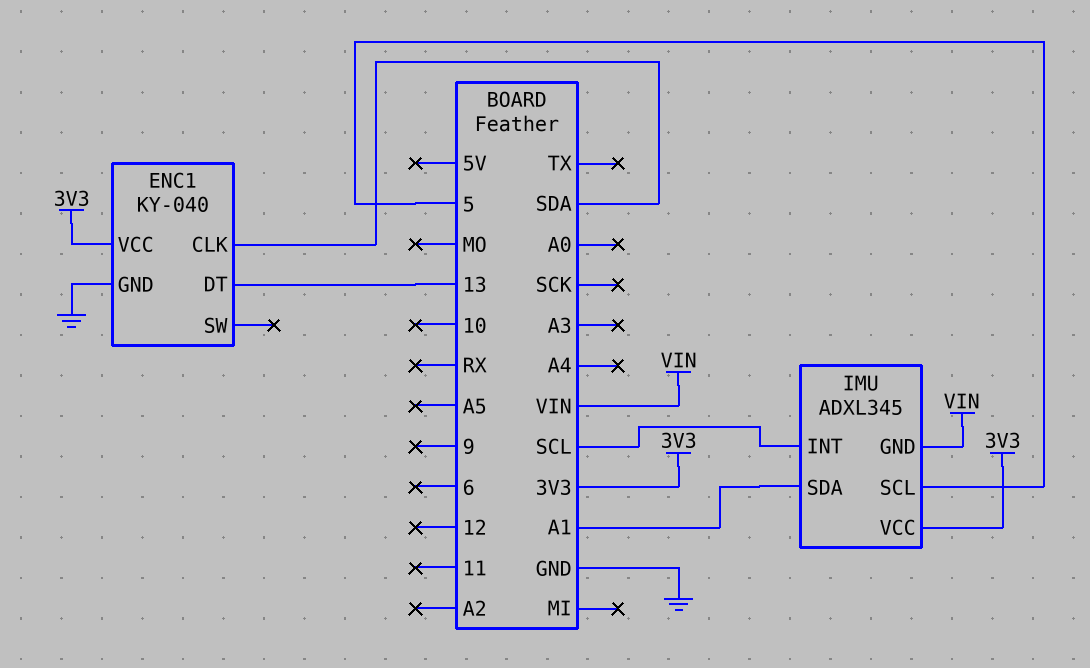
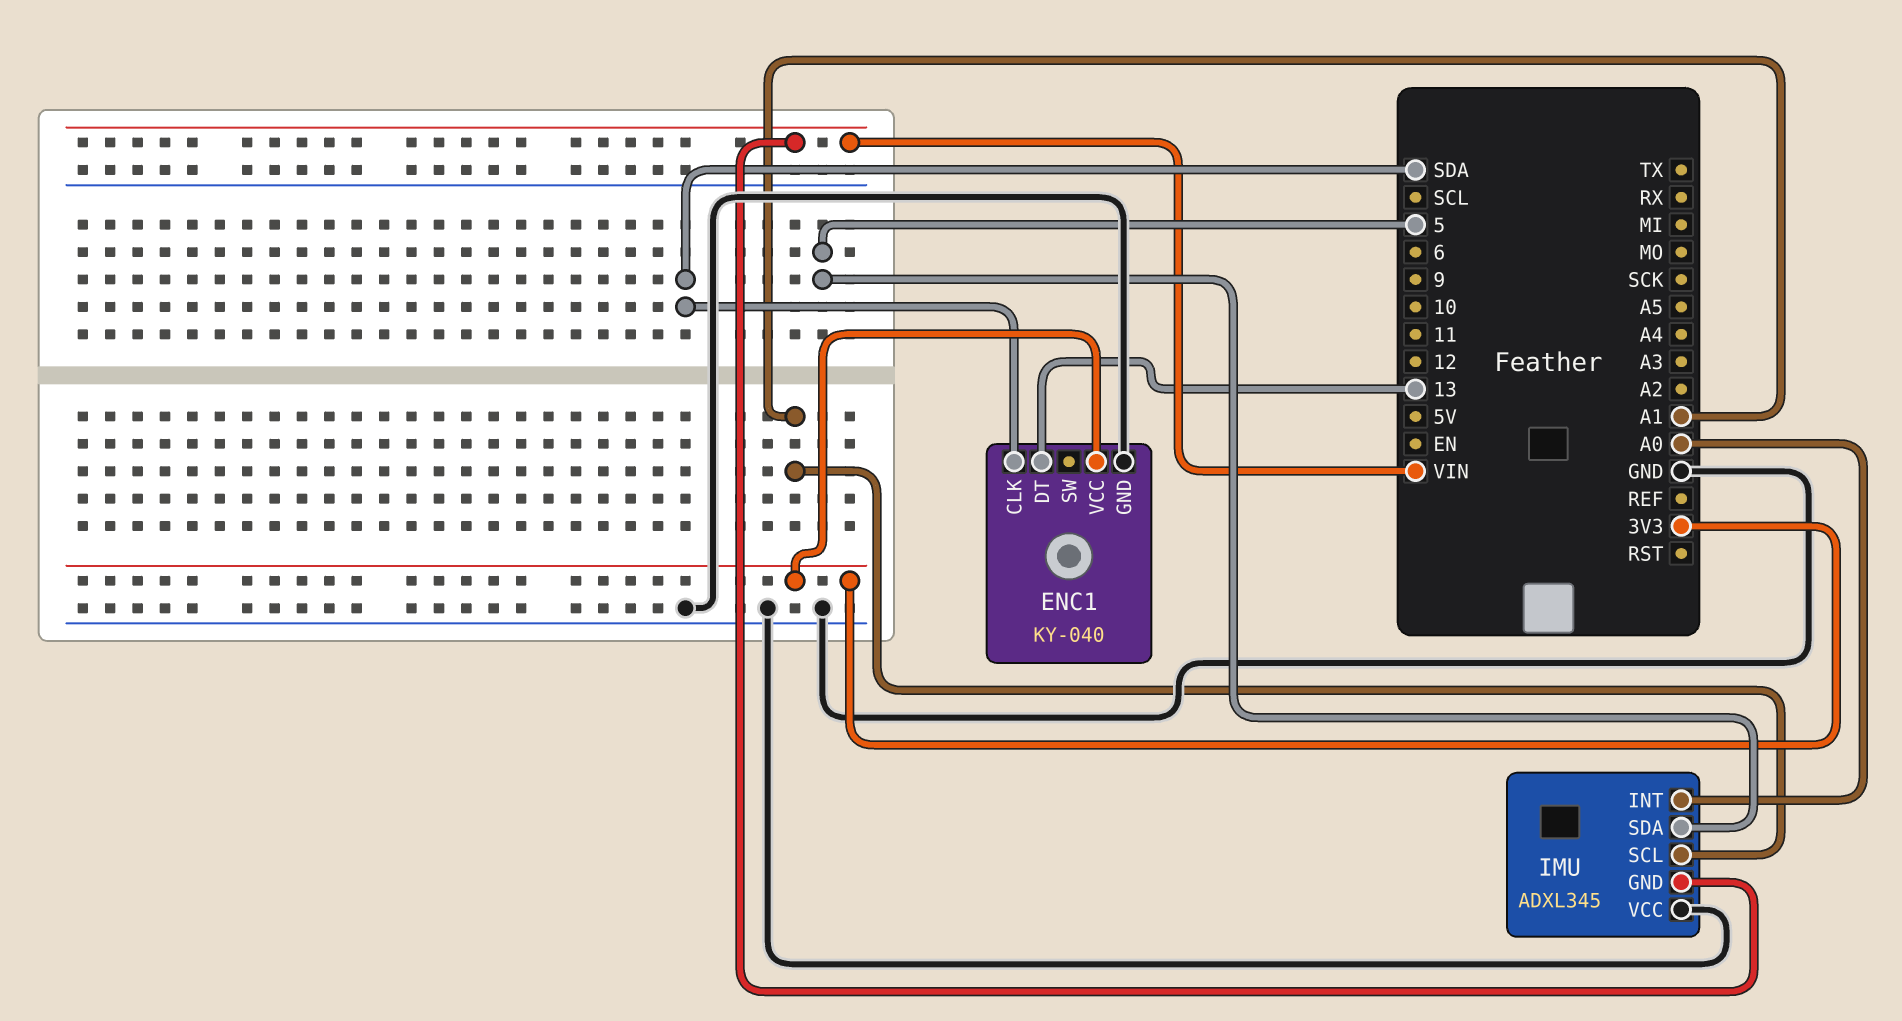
IMU pin INT: SCL -> A0
IMU pin SCL: 5 -> A1
IMU pin SDA: A1 -> 5
IMU pin VCC: 3V3 -> GND

